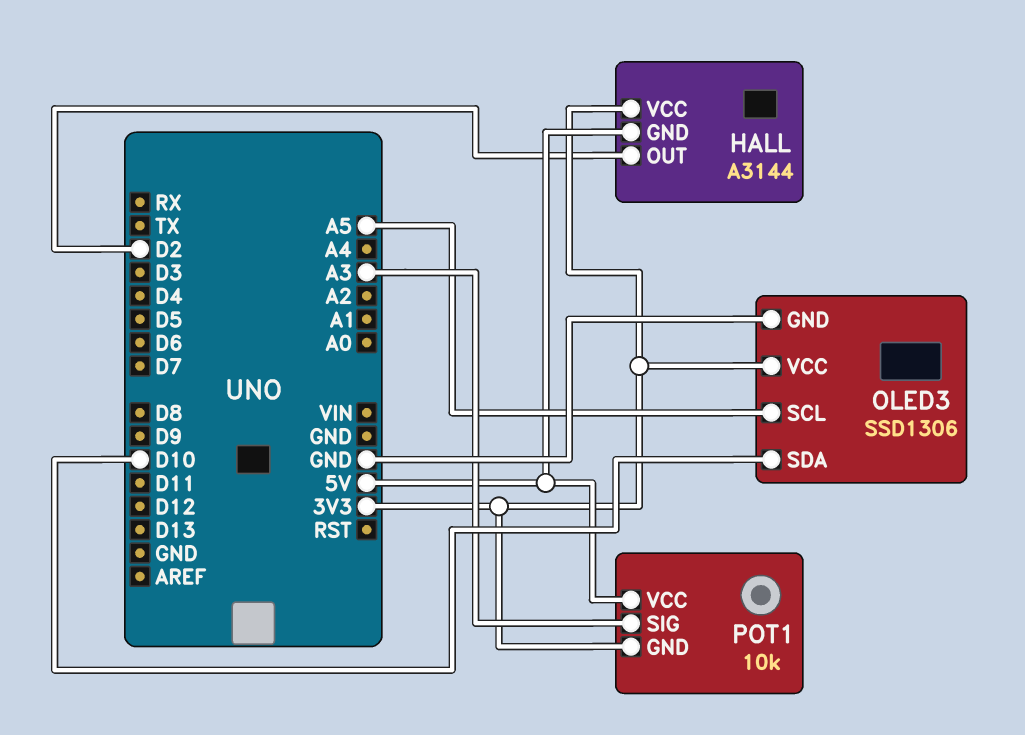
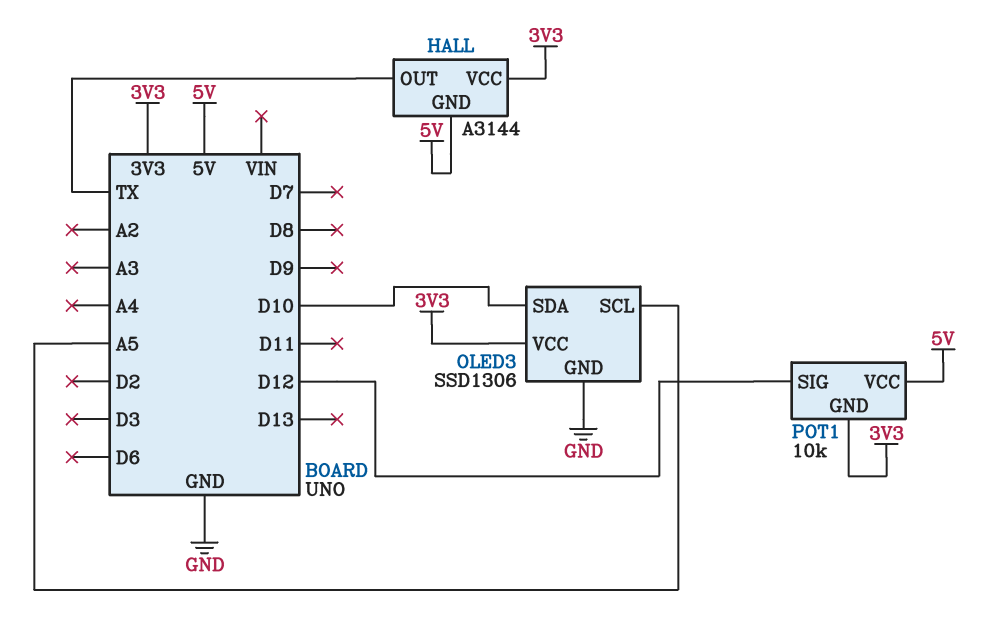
HALL pin OUT: D2 -> TX
POT1 pin SIG: A3 -> D12

